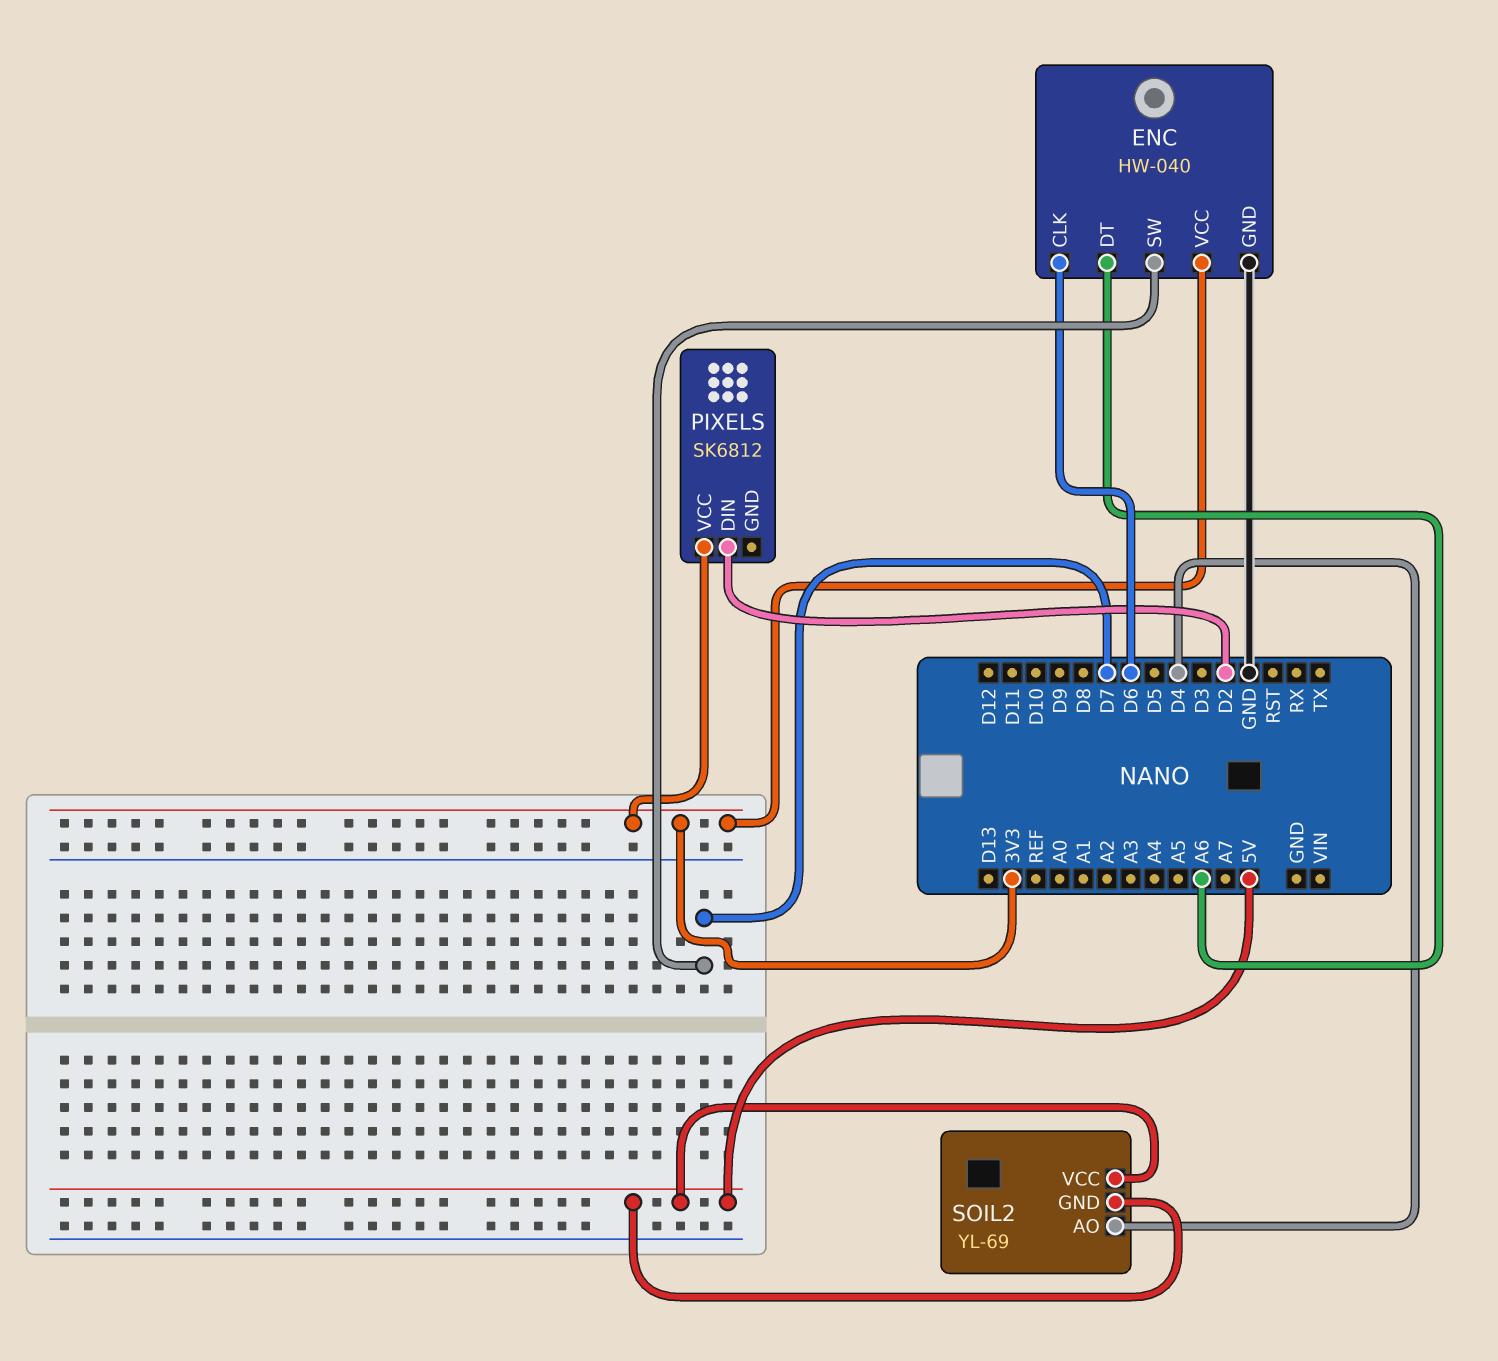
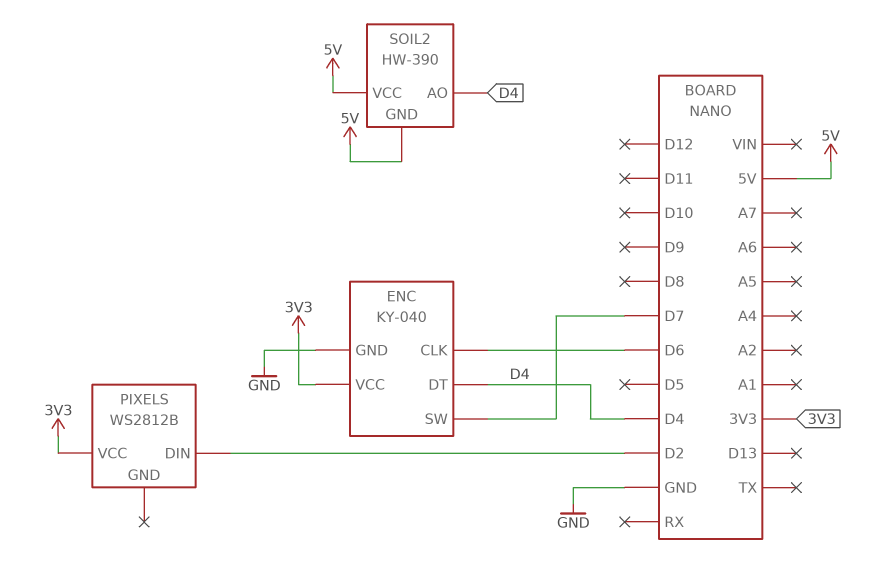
ENC: HW-040 -> KY-040
ENC pin DT: A6 -> D4
PIXELS: SK6812 -> WS2812B
SOIL2: YL-69 -> HW-390

